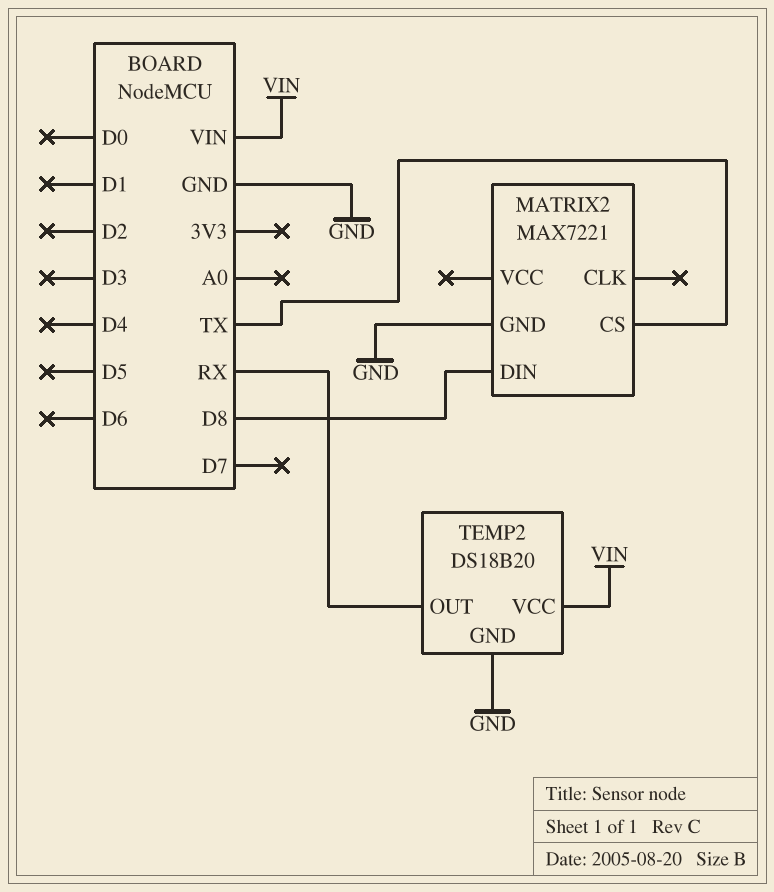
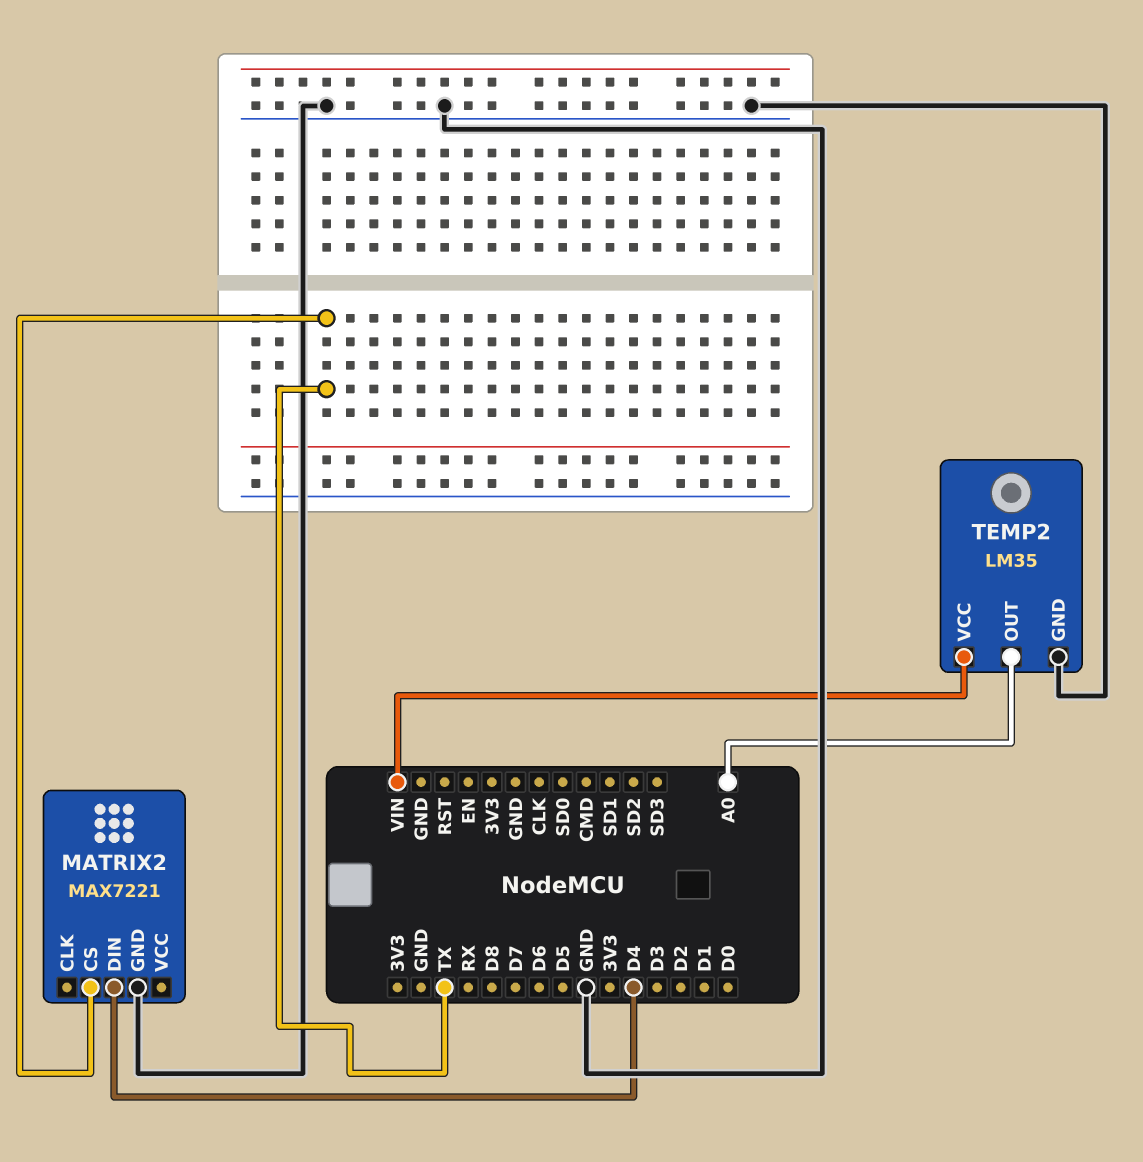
MATRIX2 pin DIN: D8 -> D4
TEMP2: DS18B20 -> LM35
TEMP2 pin OUT: RX -> A0

